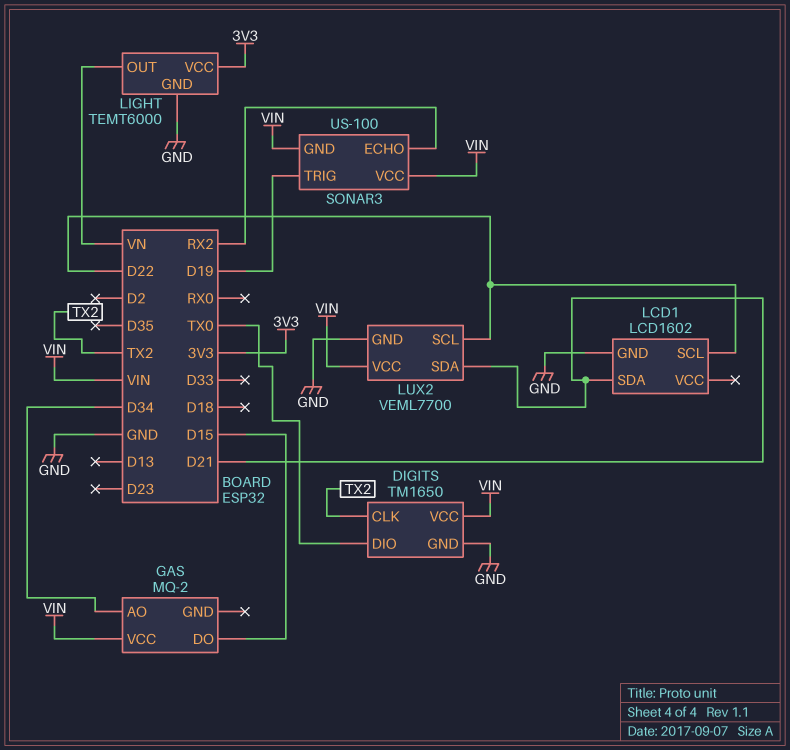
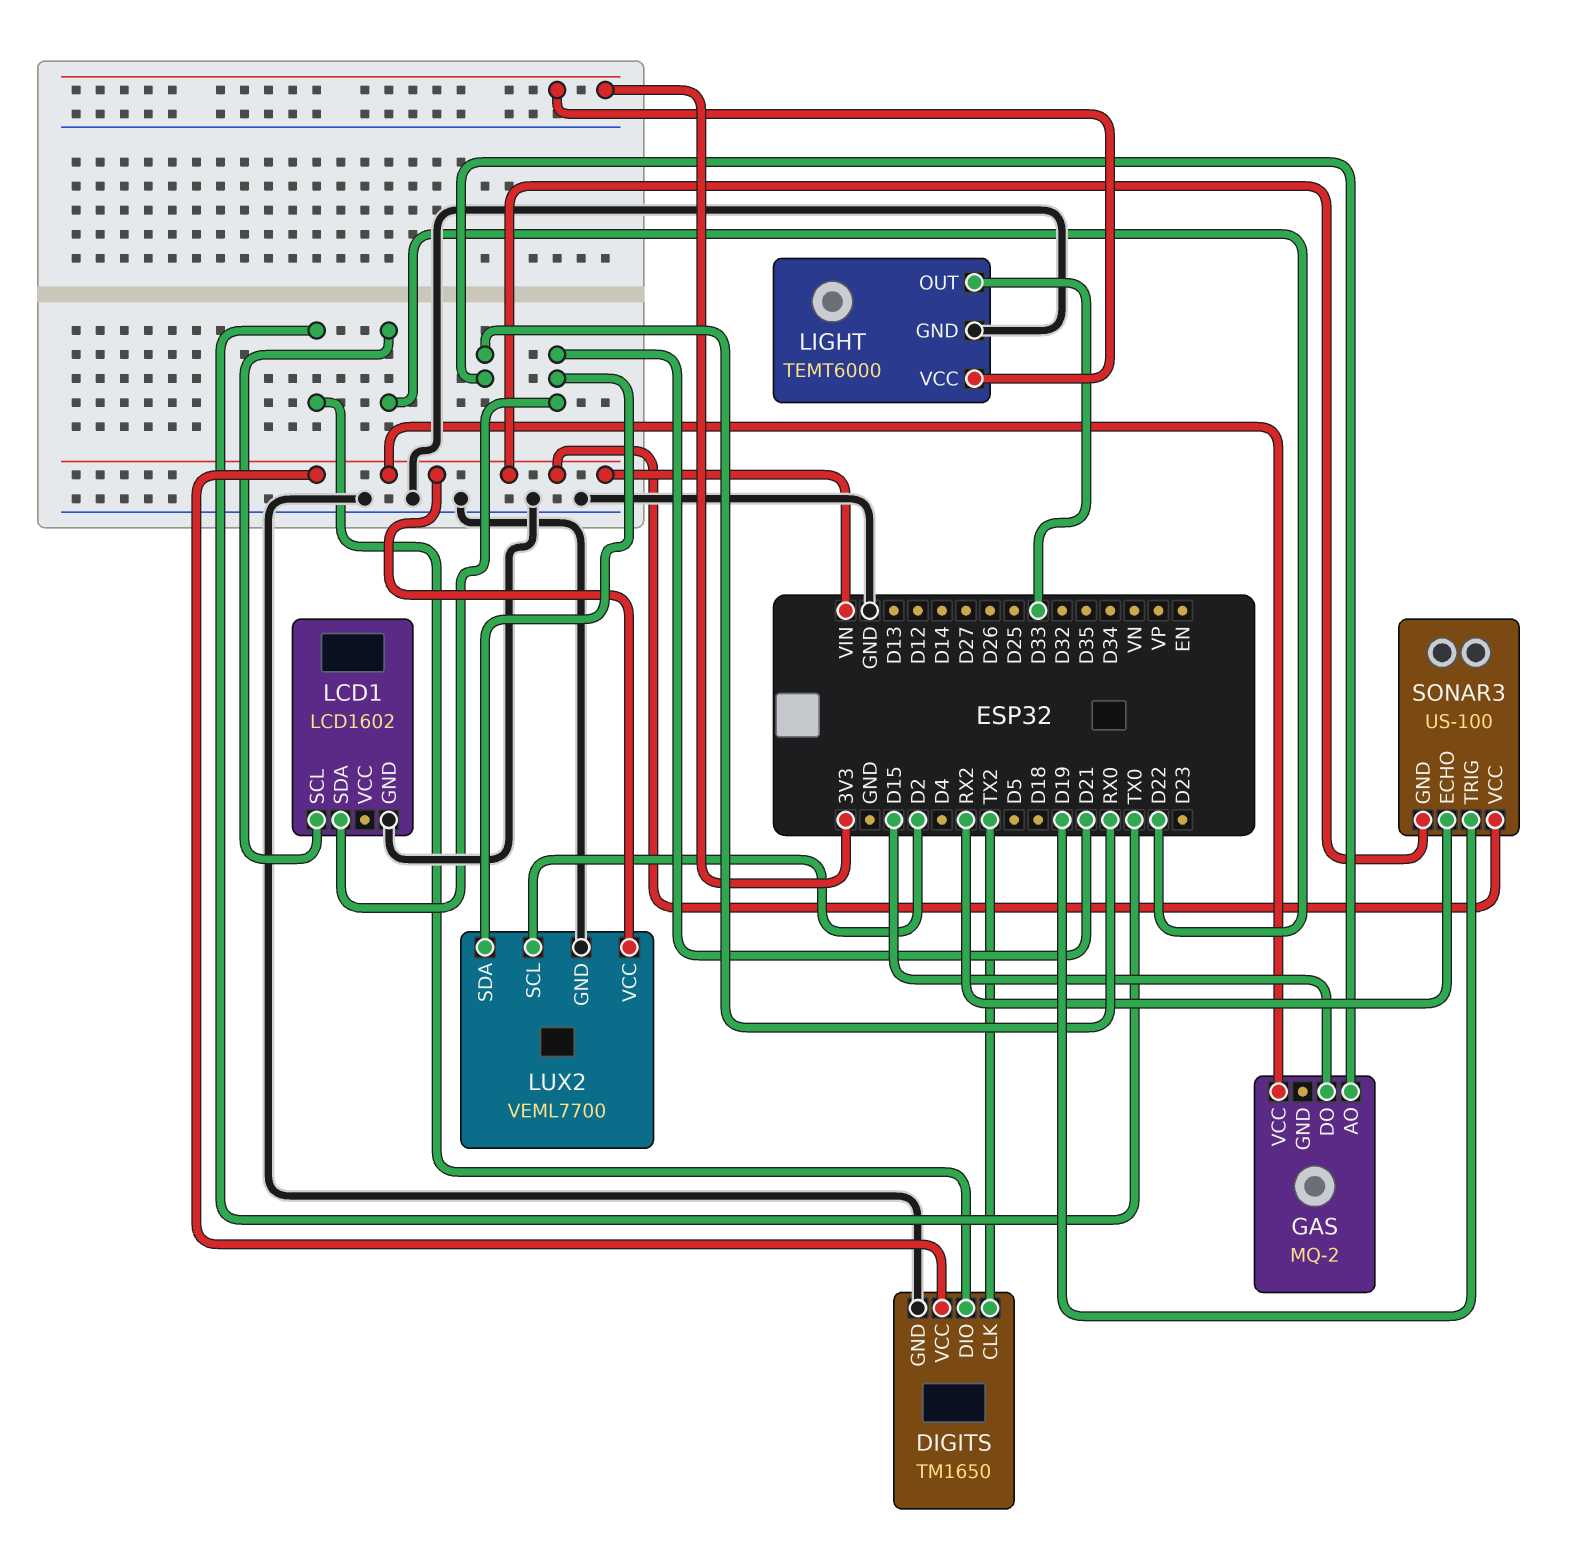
GAS pin AO: D34 -> RX0
LIGHT pin OUT: VN -> D33
LUX2 pin SCL: D22 -> D2

